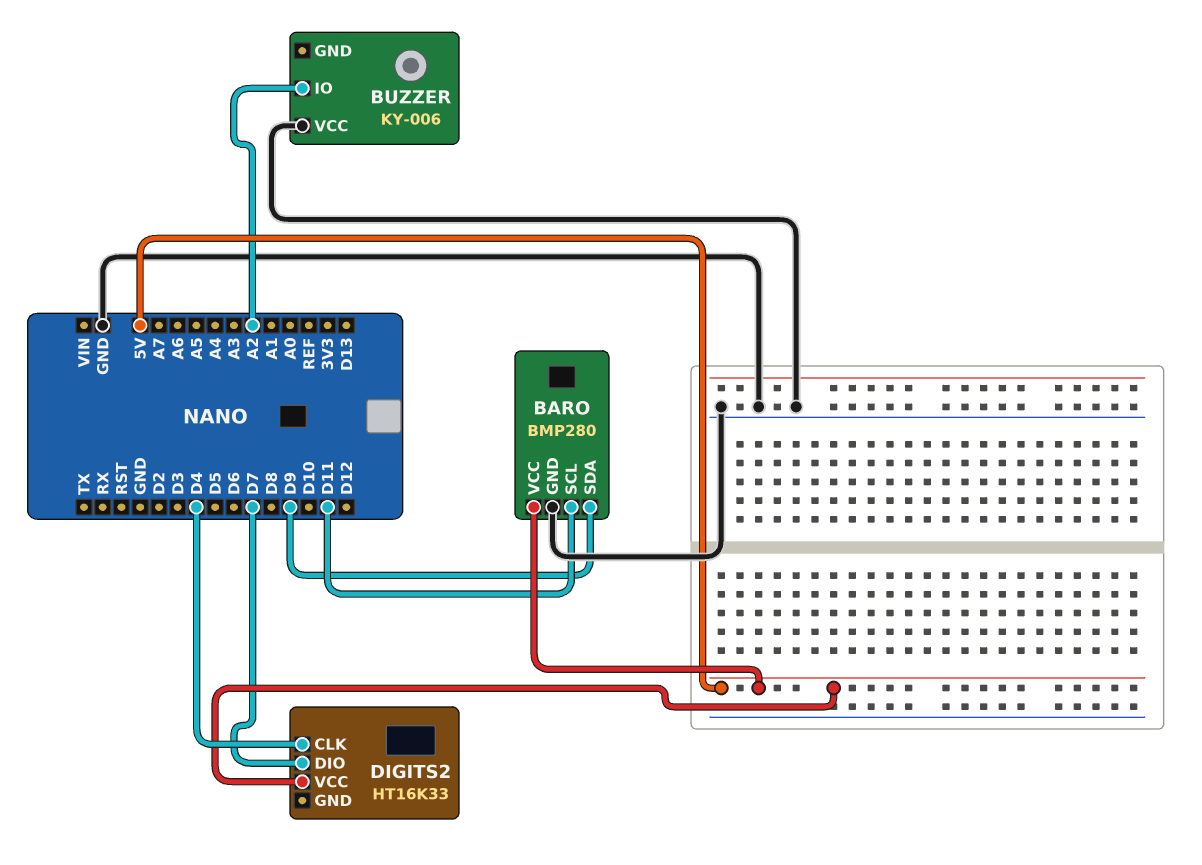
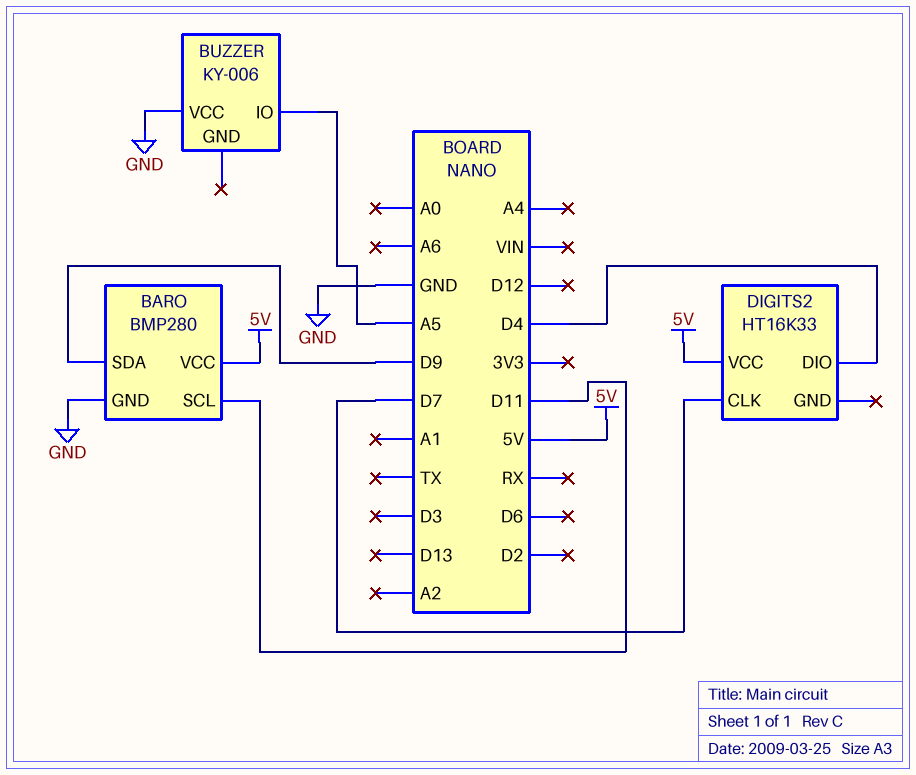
BUZZER pin IO: A2 -> A5
DIGITS2 pin CLK: D4 -> D7
DIGITS2 pin DIO: D7 -> D4

